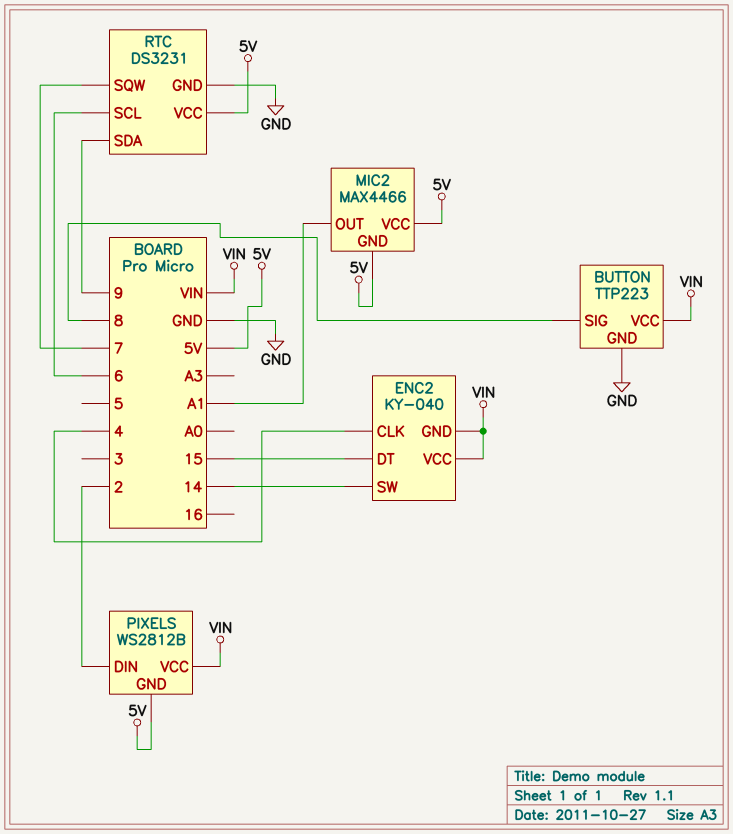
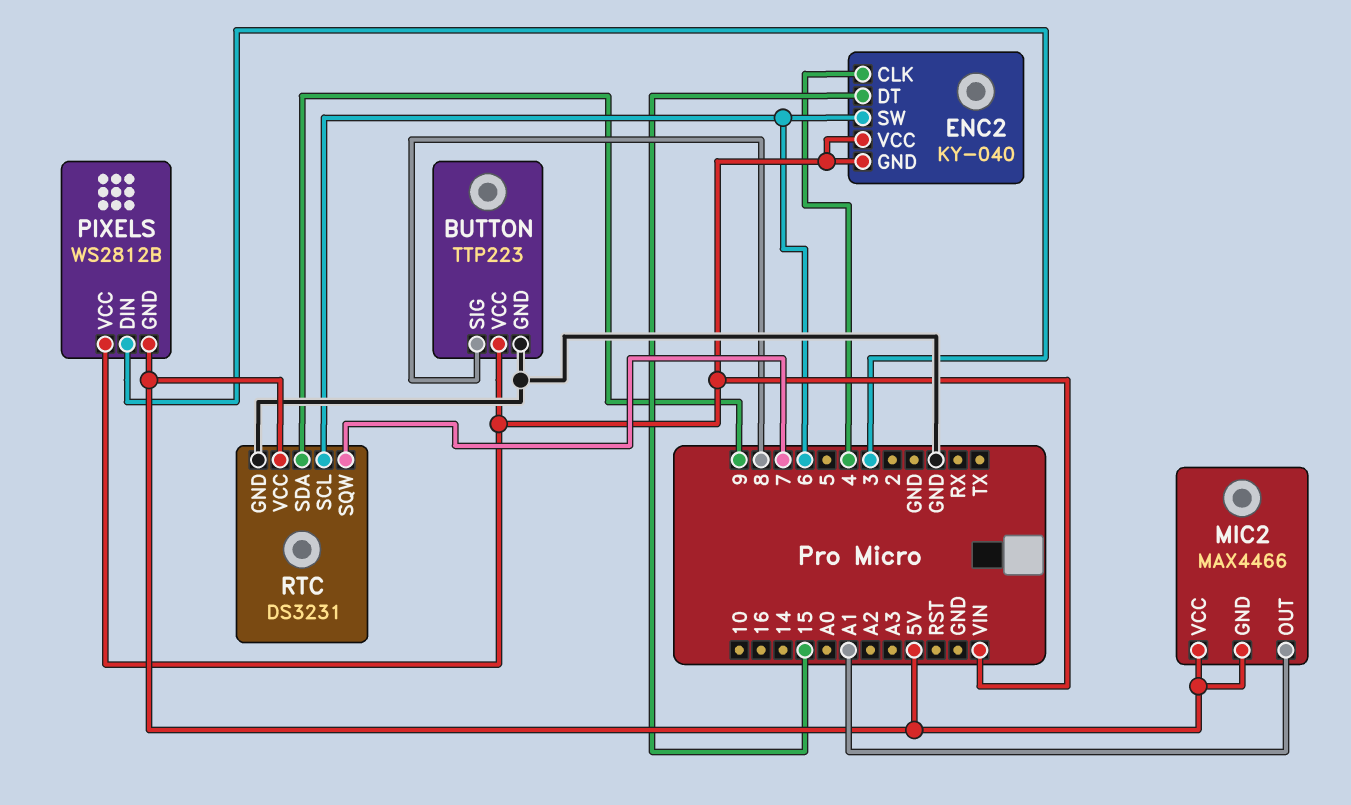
ENC2 pin SW: 14 -> 6
PIXELS pin DIN: 2 -> 3

